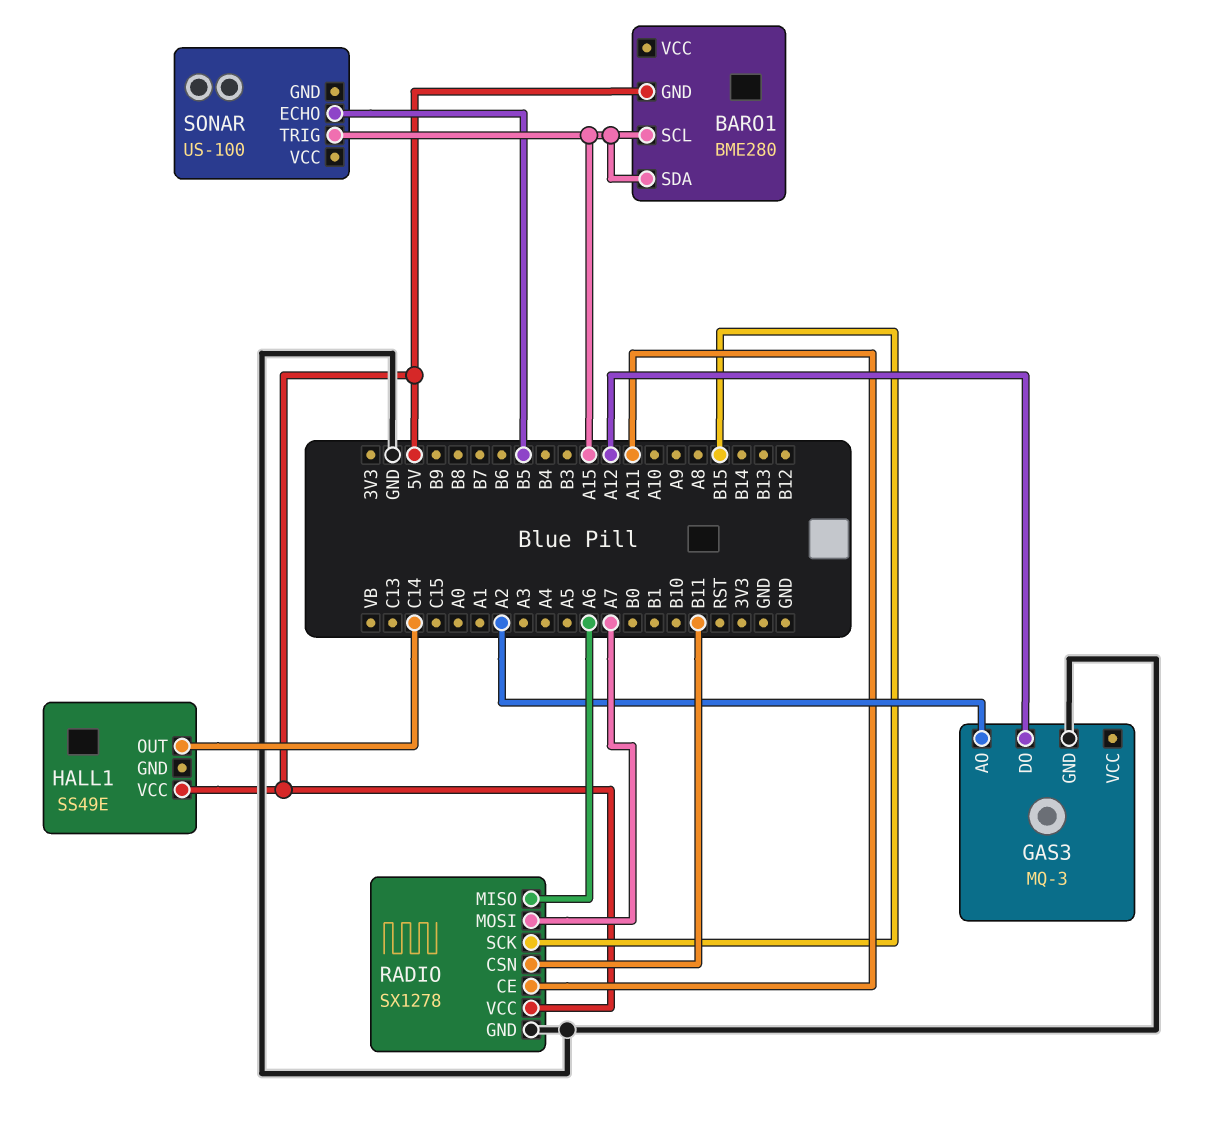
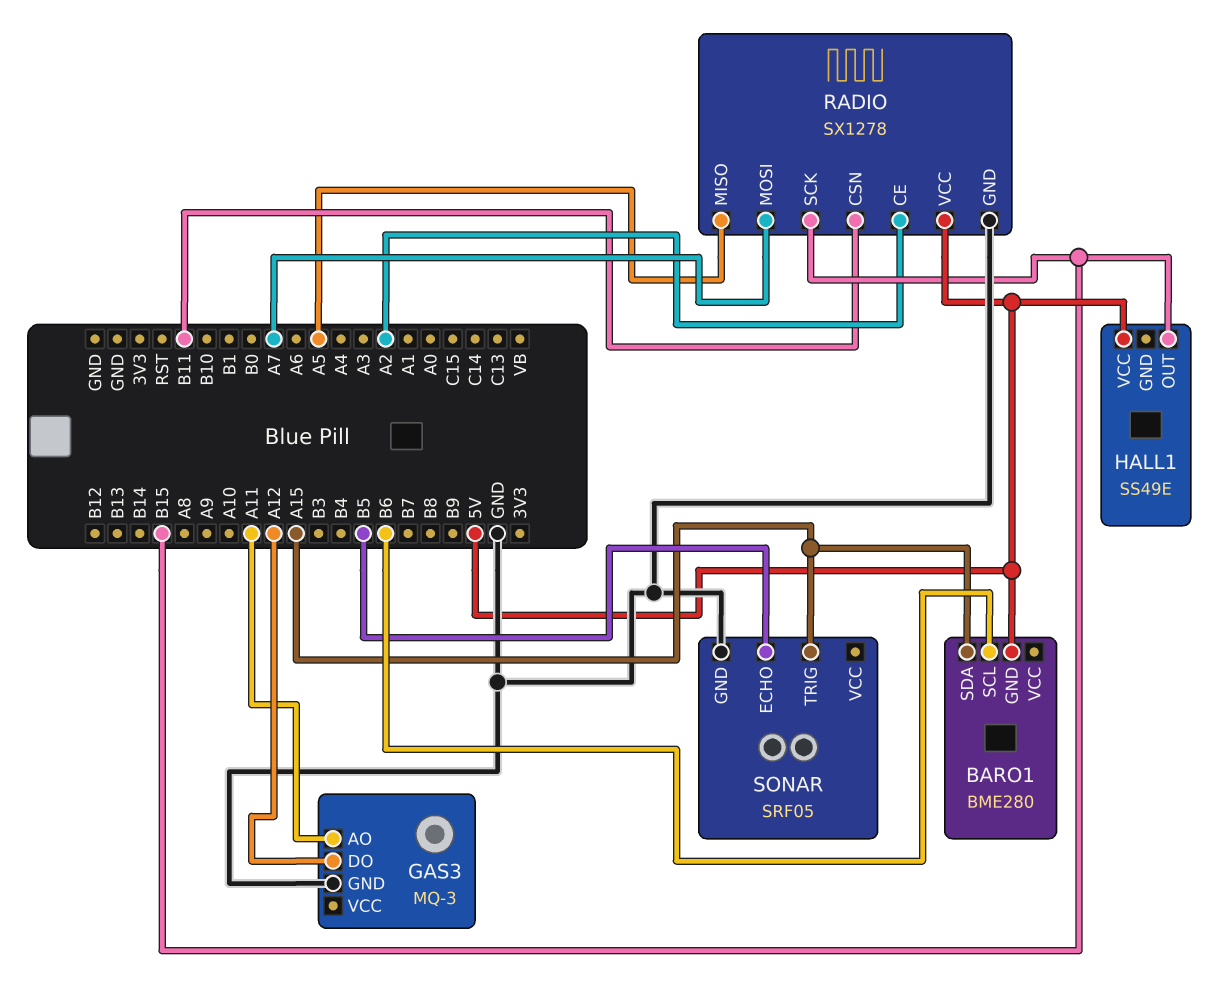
BARO1 pin SCL: A15 -> B6
GAS3 pin AO: A2 -> A11
HALL1 pin OUT: C14 -> B15
RADIO pin CE: A11 -> A2
RADIO pin MISO: A6 -> A5
SONAR: US-100 -> SRF05
SONAR pin GND: none -> GND

